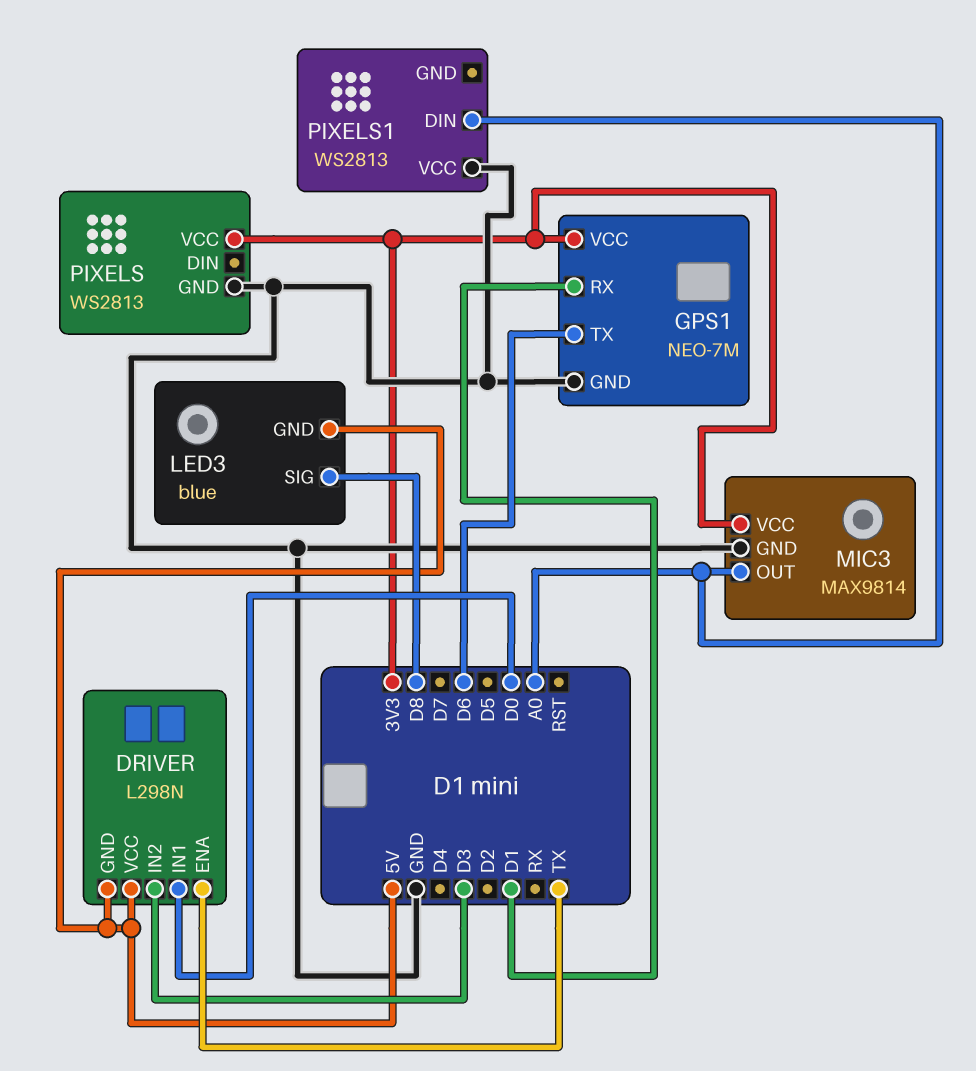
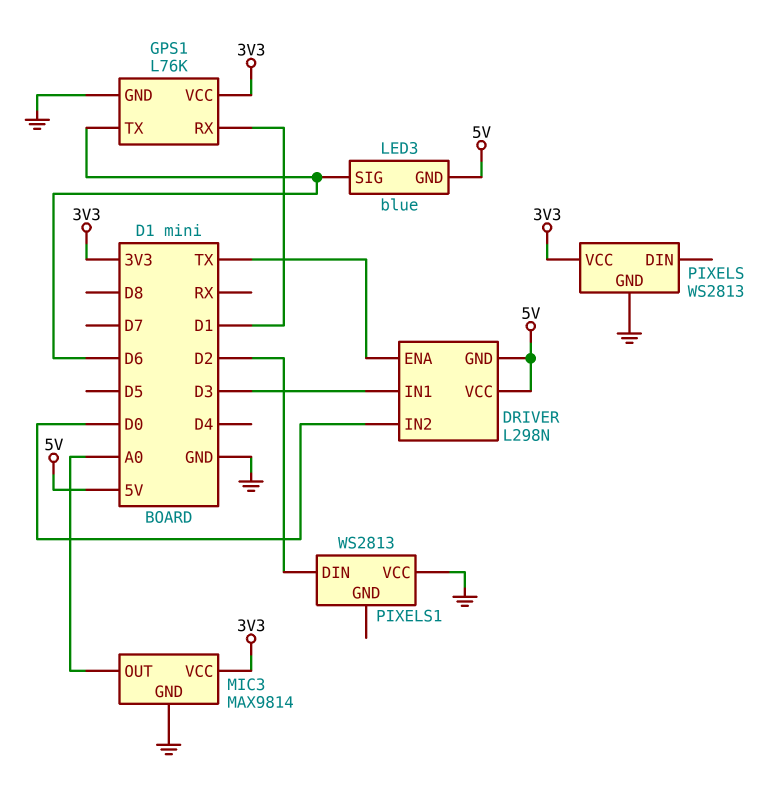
DRIVER pin IN1: D0 -> D3
DRIVER pin IN2: D3 -> D0
GPS1: NEO-7M -> L76K
LED3 pin SIG: D8 -> D6
PIXELS1 pin DIN: A0 -> D2

